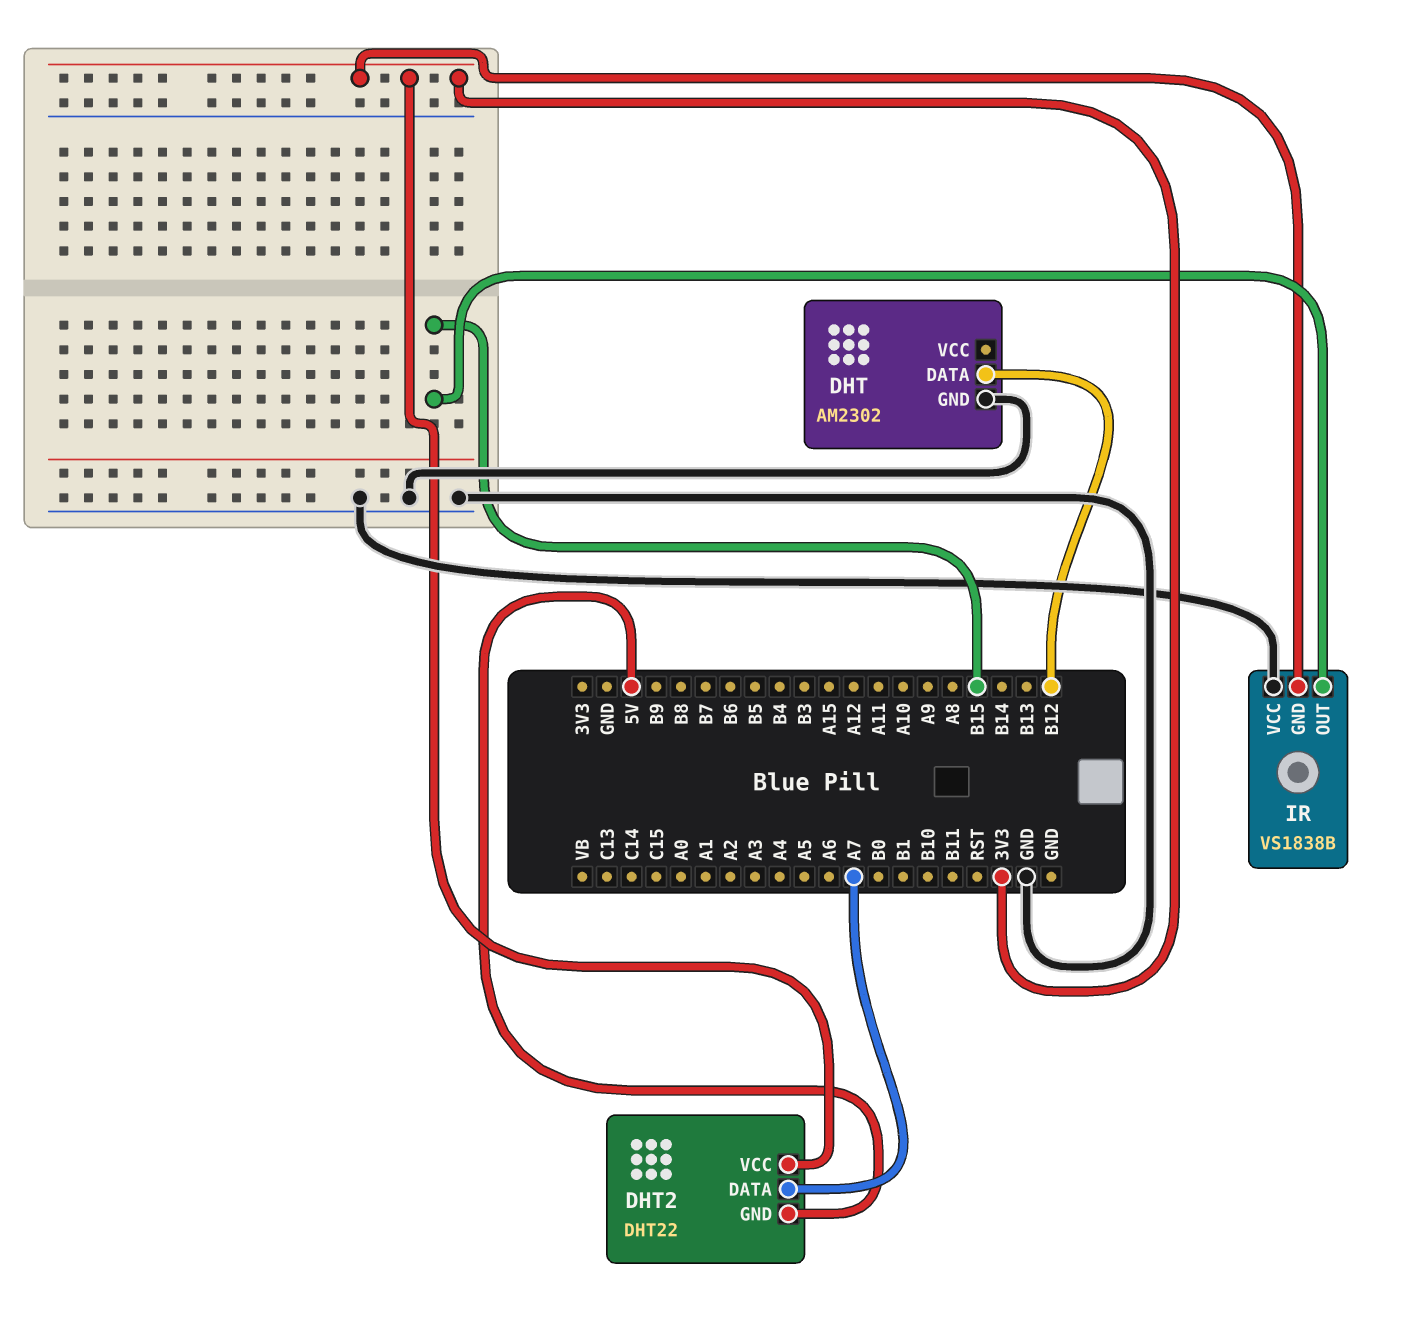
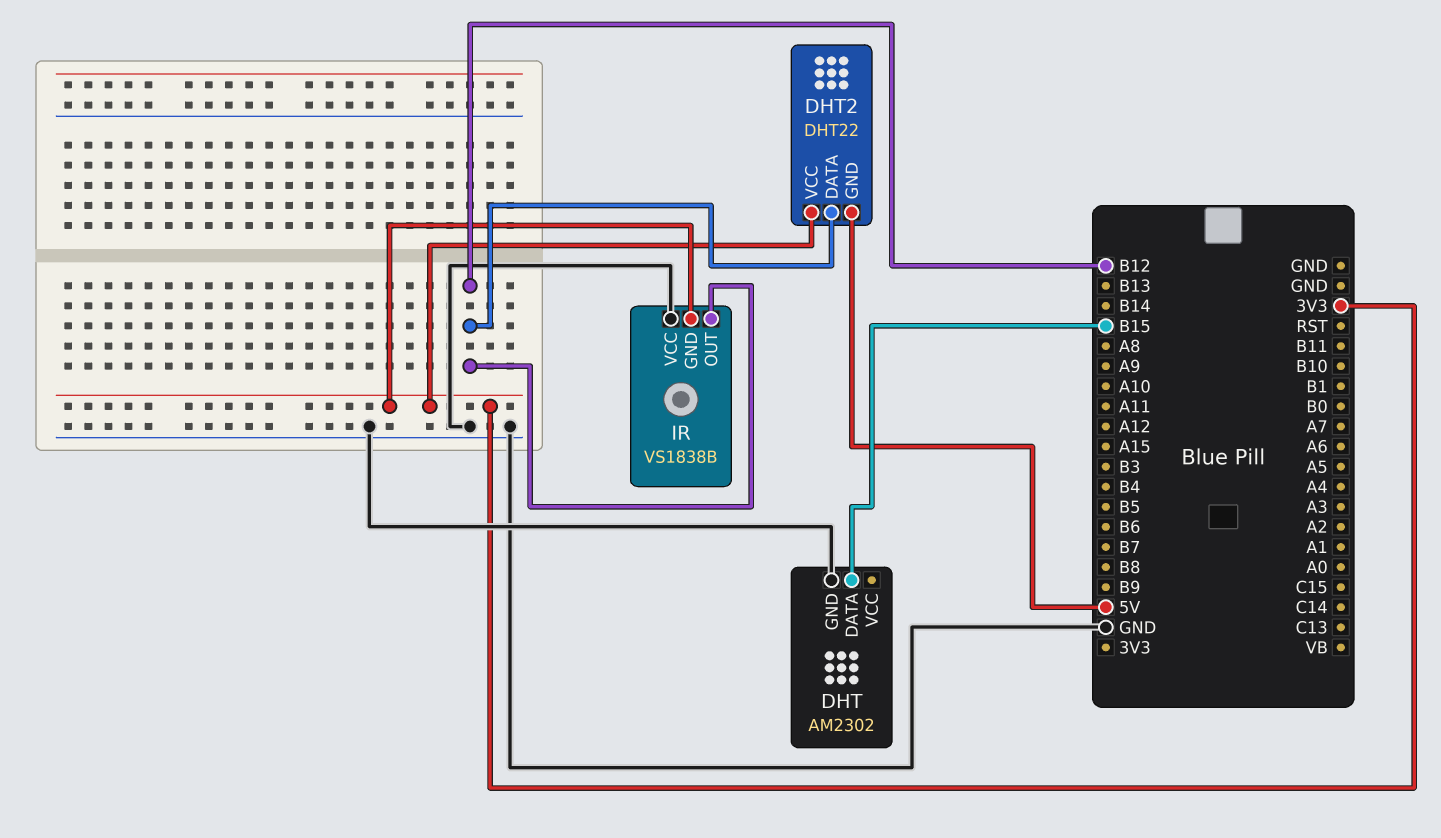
DHT pin DATA: B12 -> B15
DHT2 pin DATA: A7 -> B12
IR pin OUT: B15 -> B12

